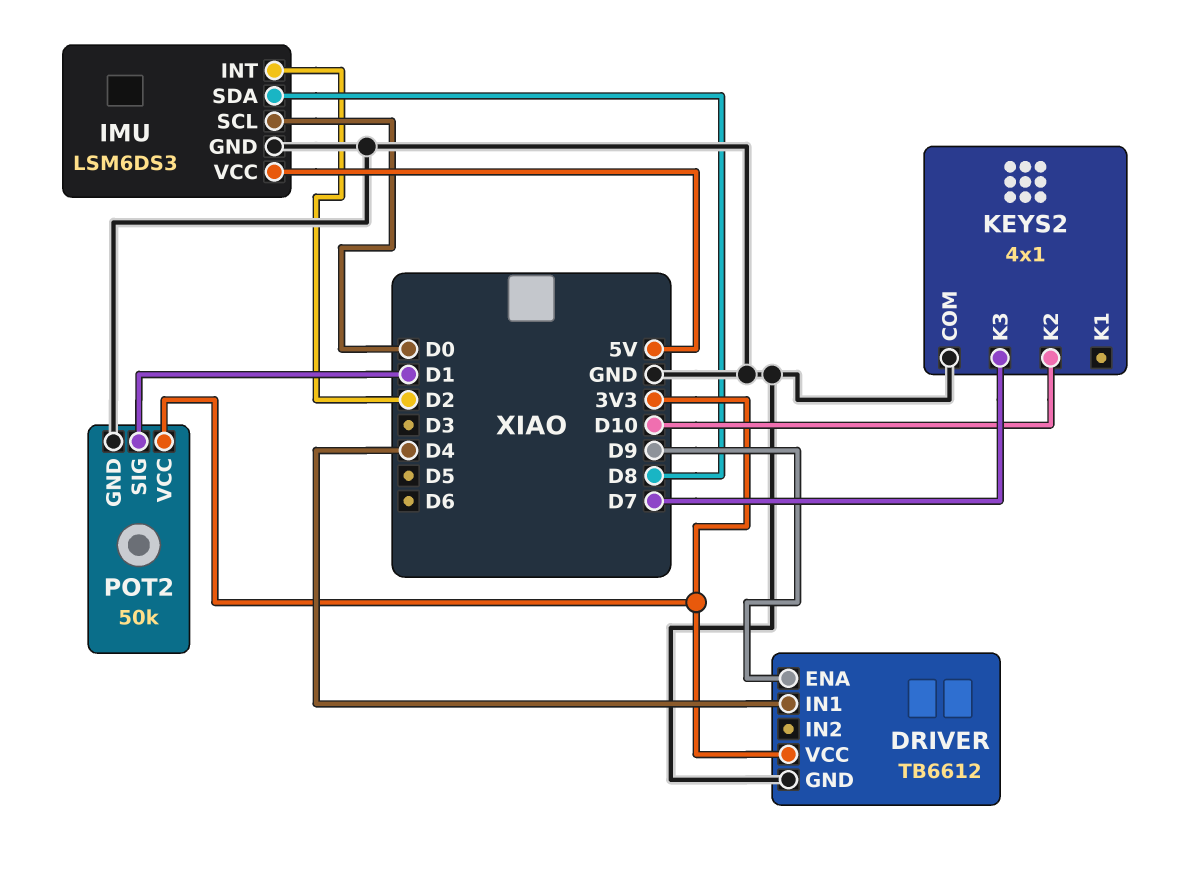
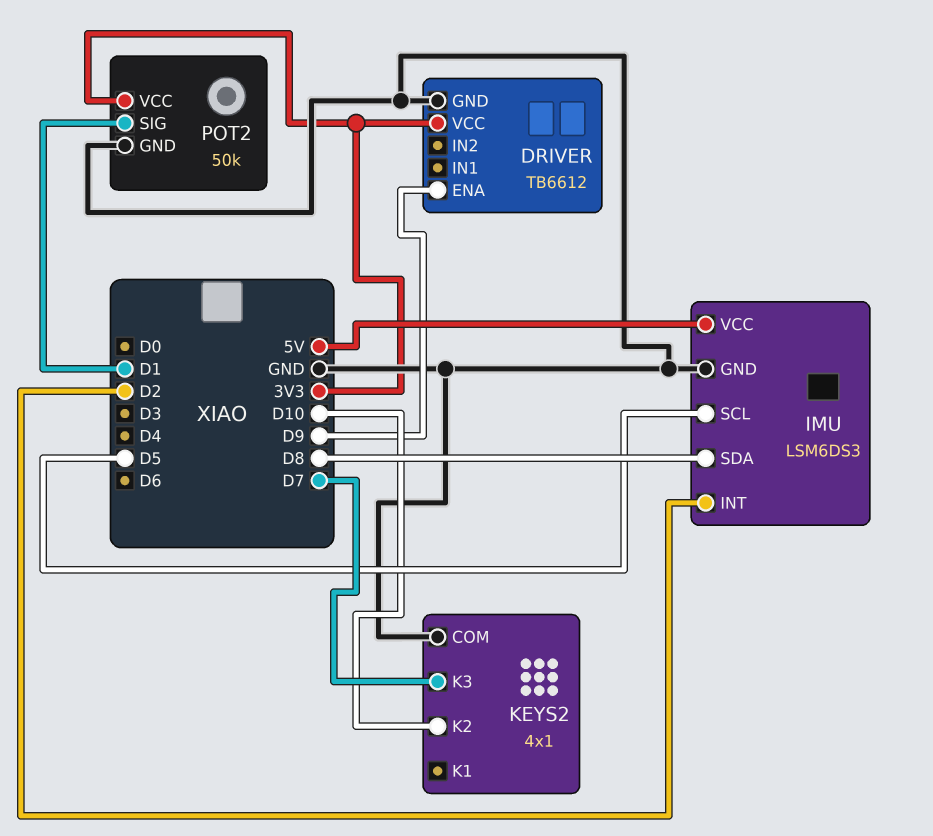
DRIVER pin IN1: D4 -> none
IMU pin SCL: D0 -> D5

